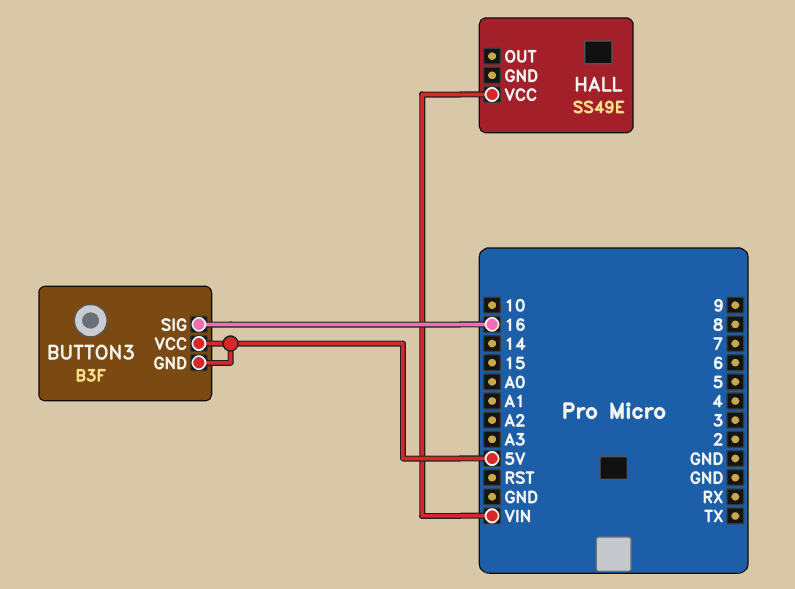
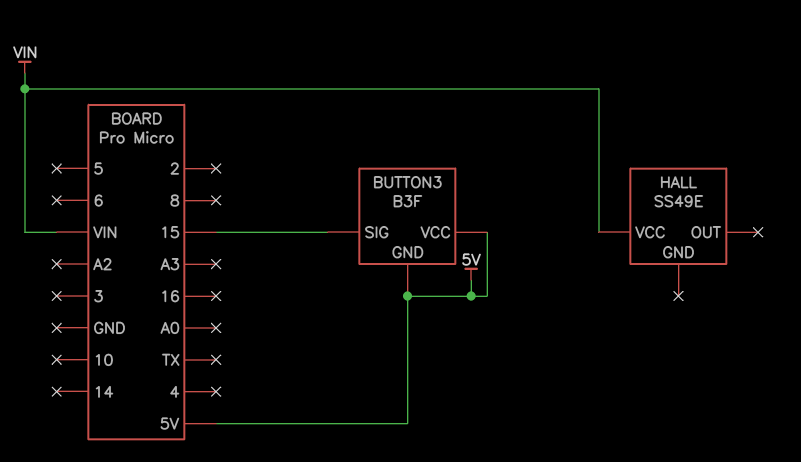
BUTTON3 pin SIG: 16 -> 15

